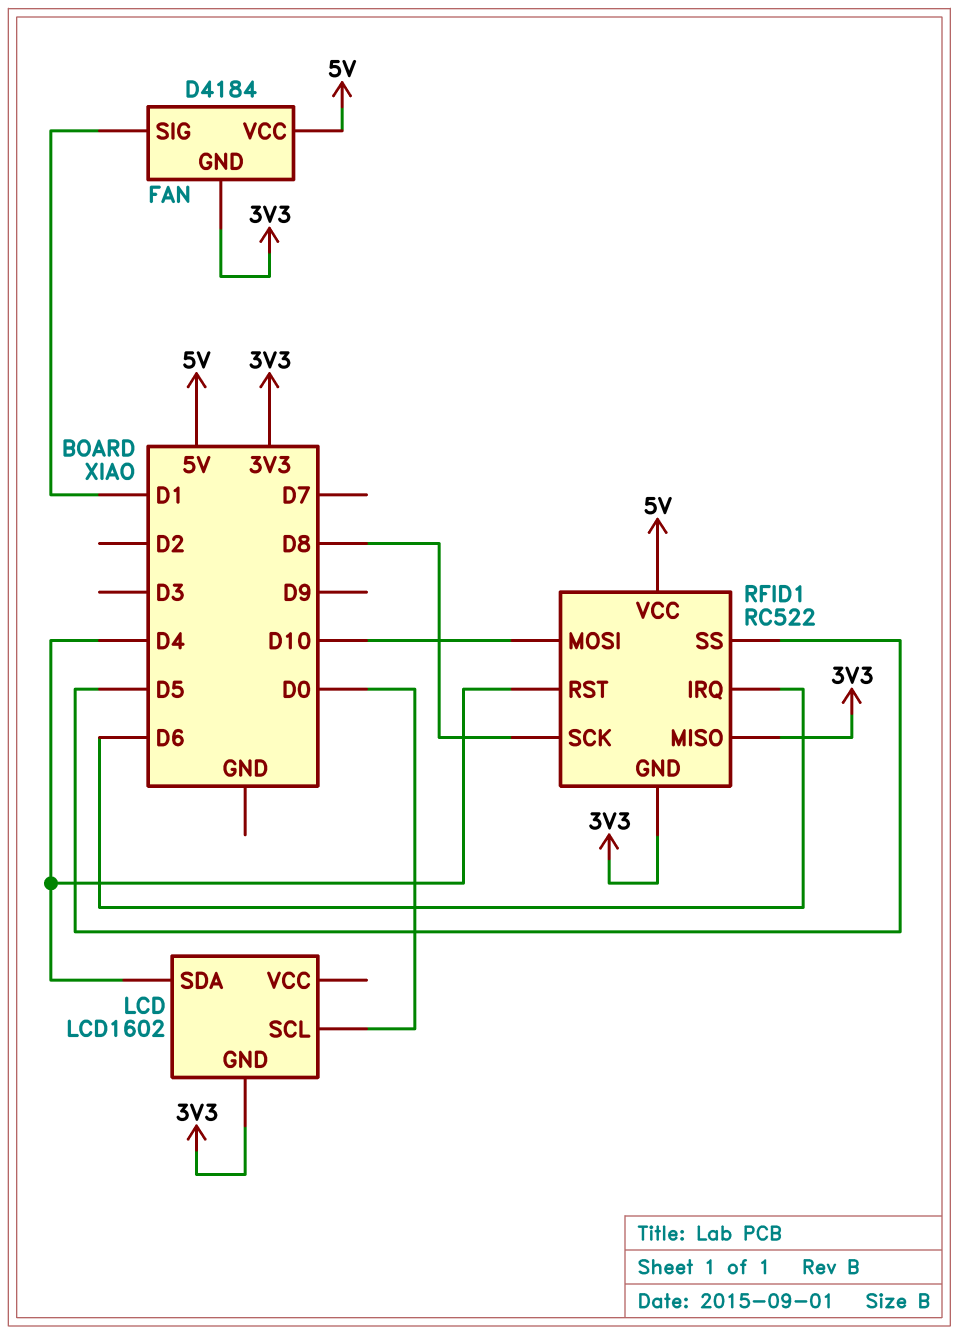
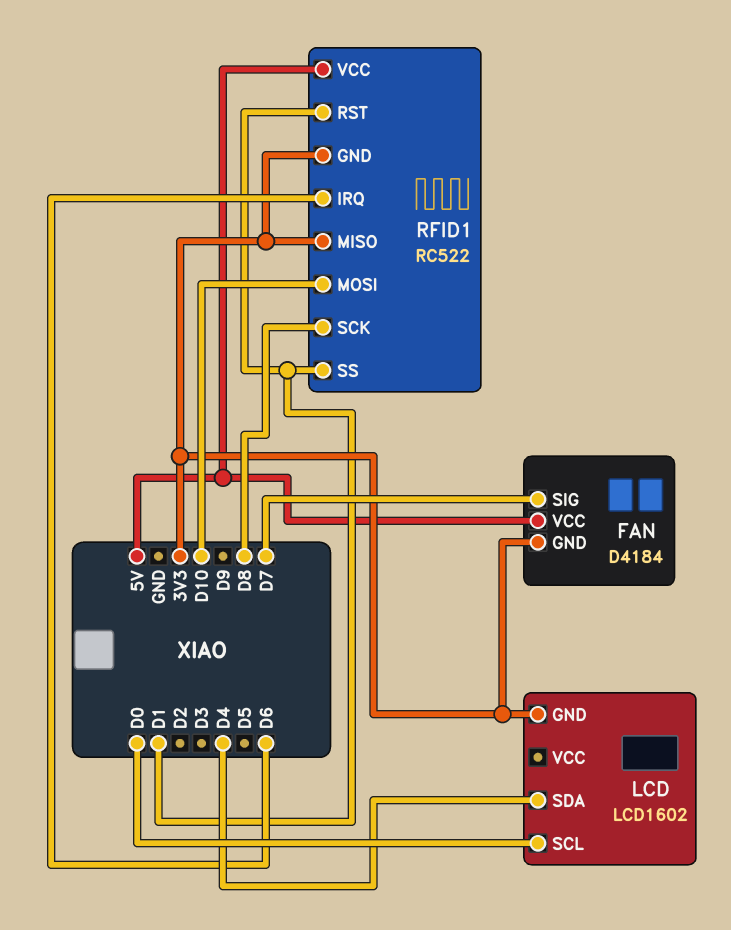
FAN pin SIG: D1 -> D7
RFID1 pin RST: D4 -> D1
RFID1 pin SS: D5 -> D1

